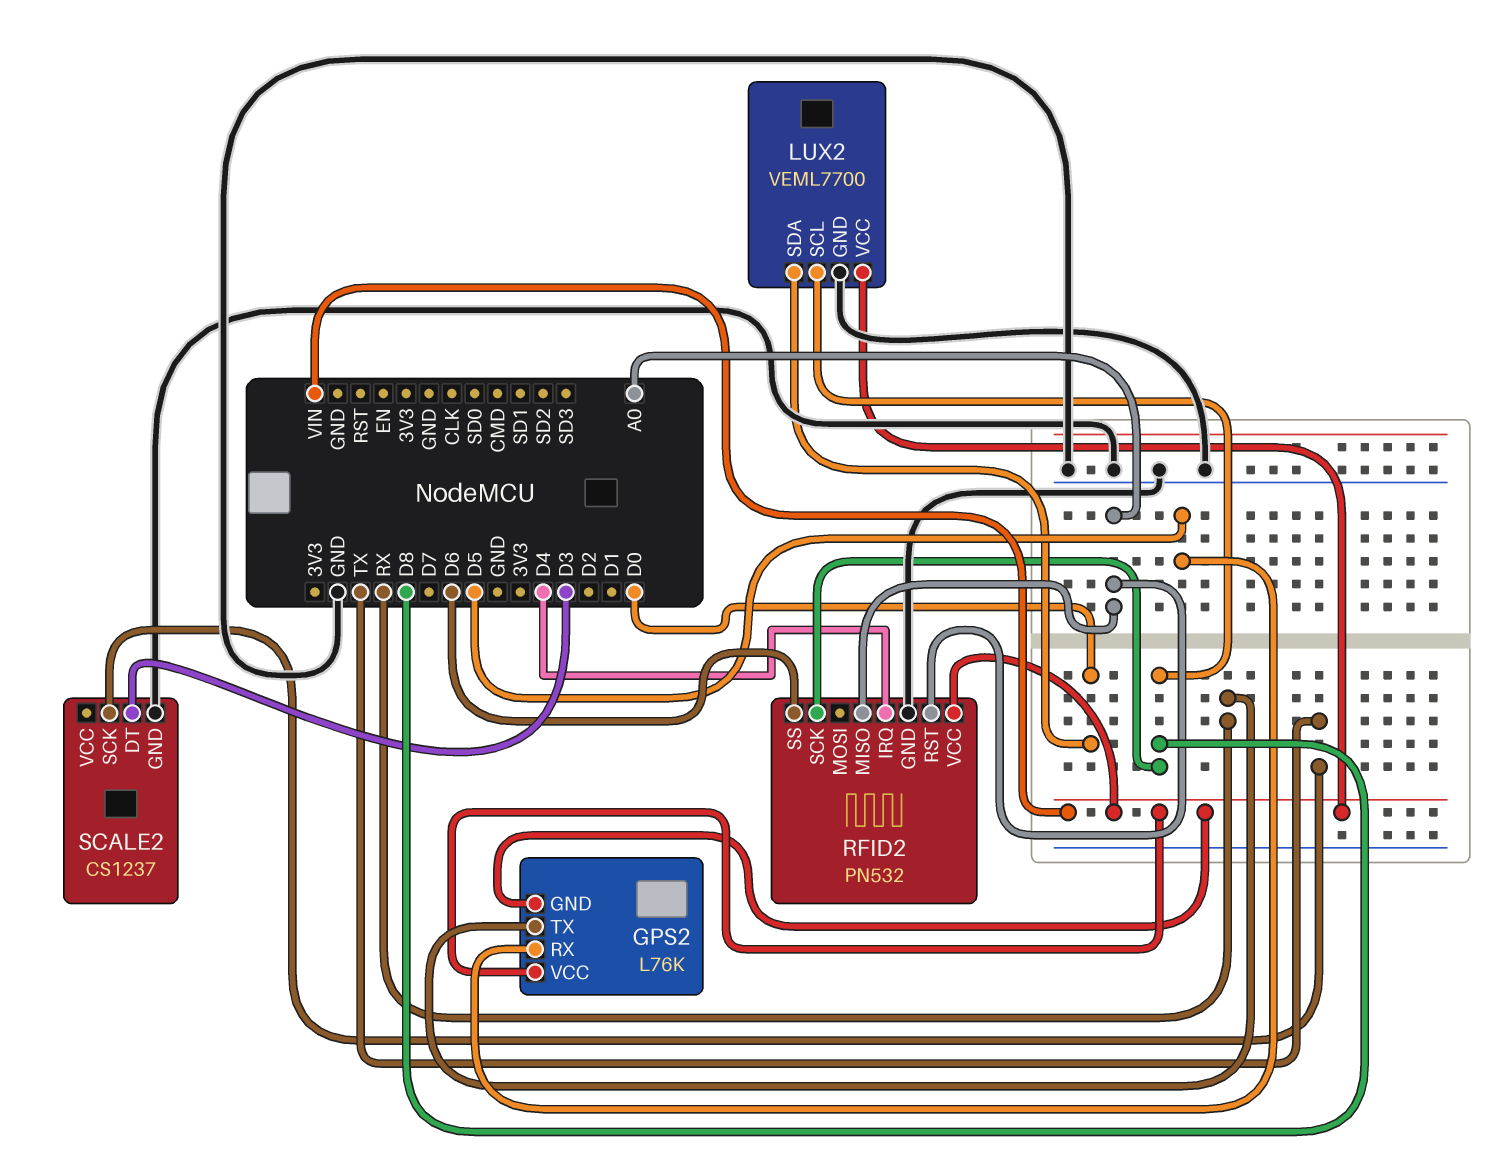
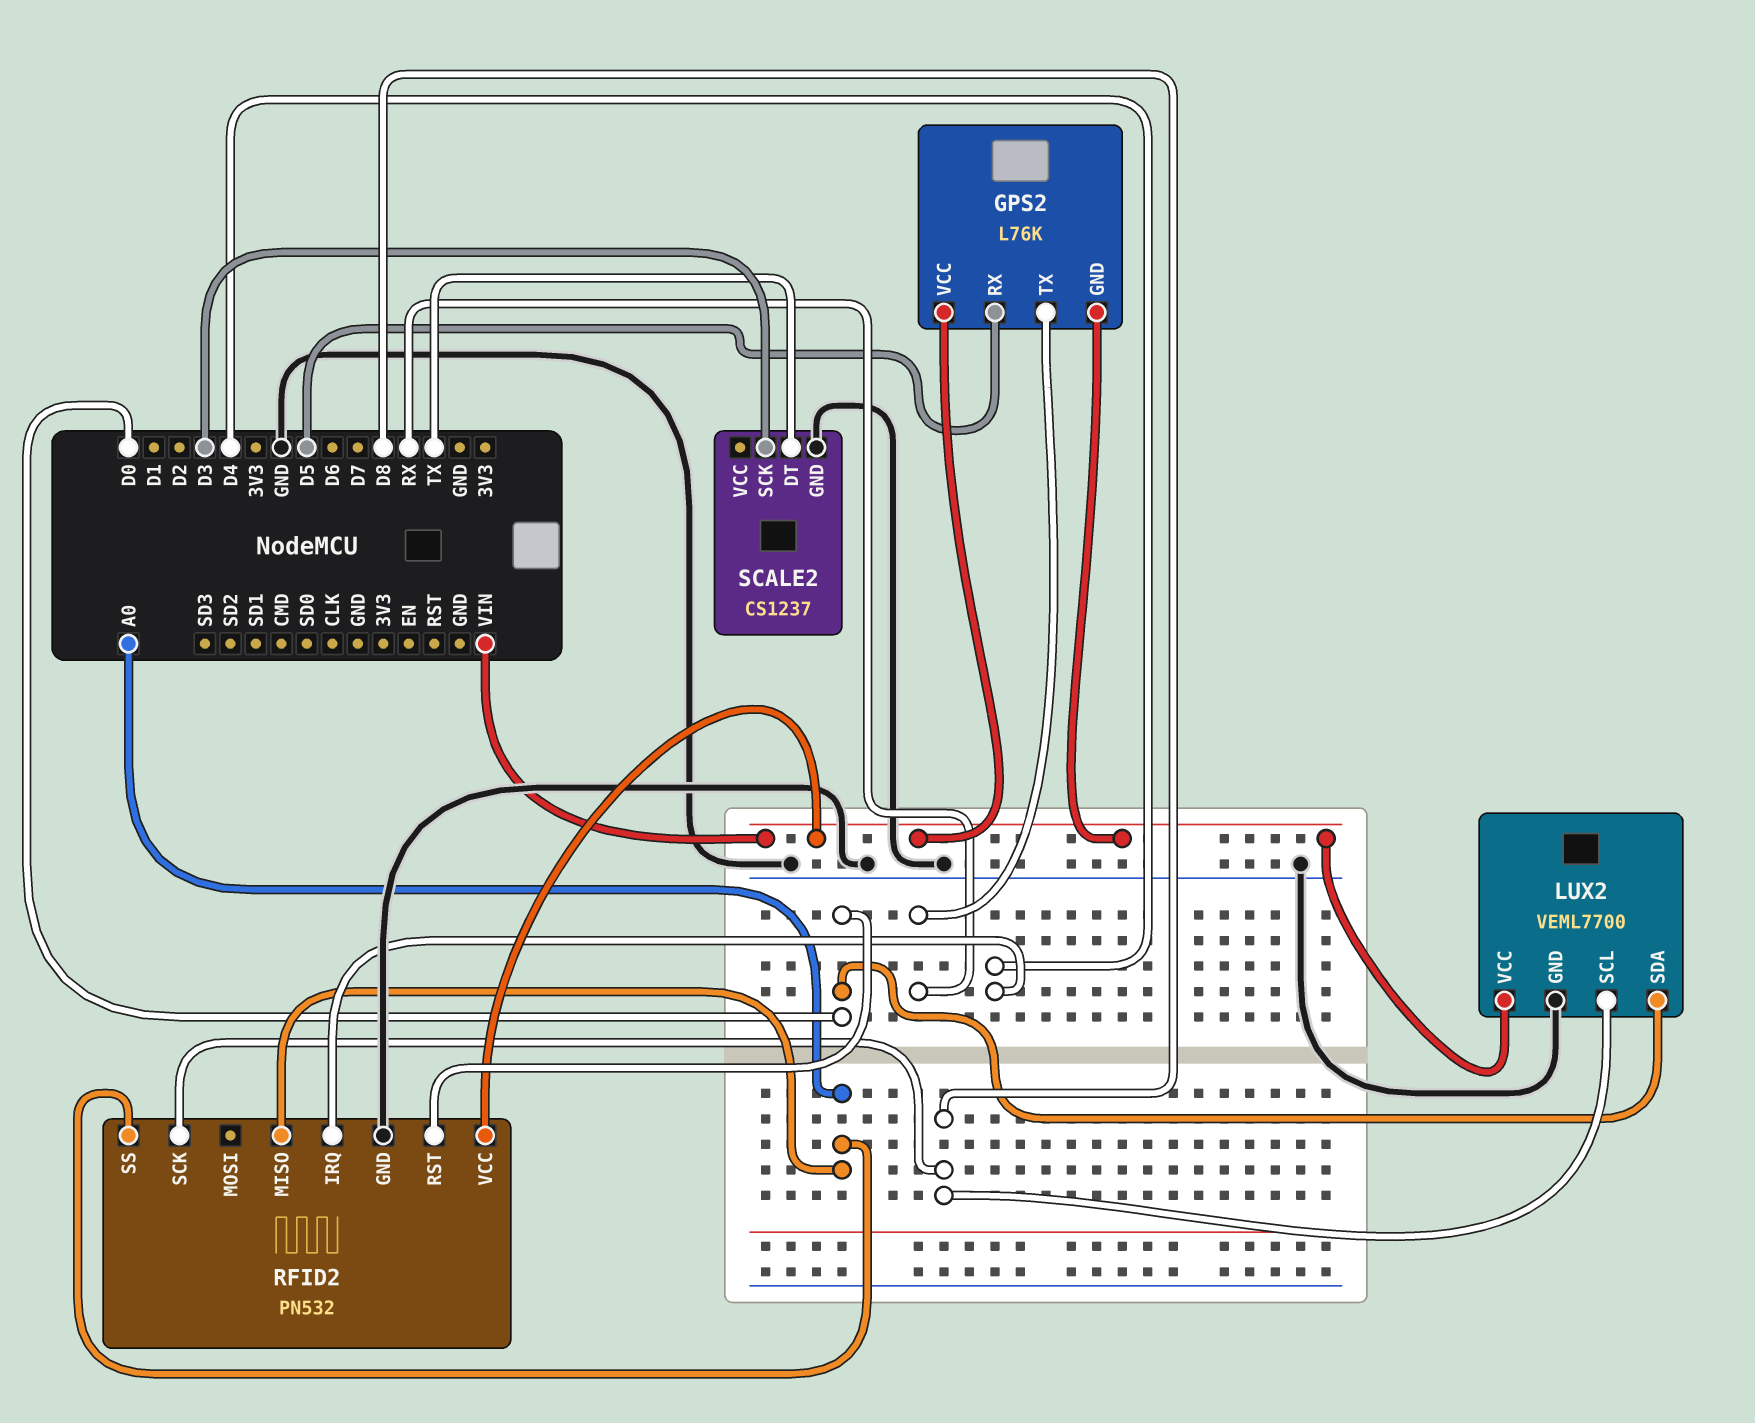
RFID2 pin RST: A0 -> D0
RFID2 pin SS: D6 -> A0
SCALE2 pin DT: D3 -> TX
SCALE2 pin SCK: TX -> D3

